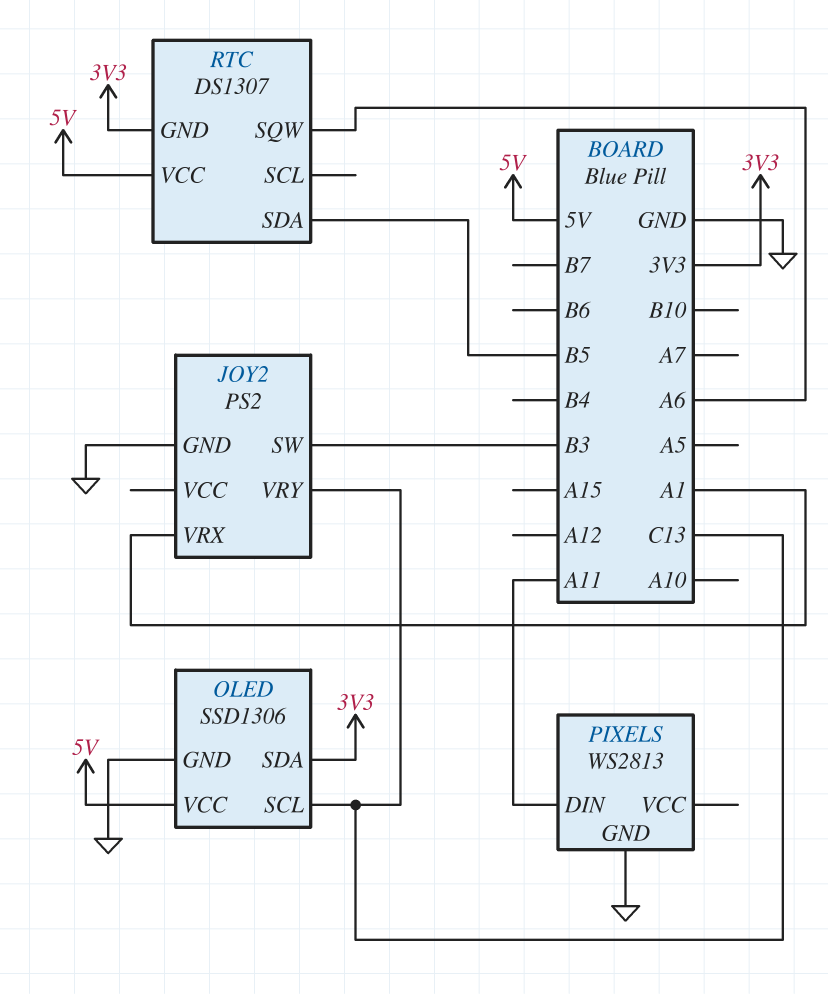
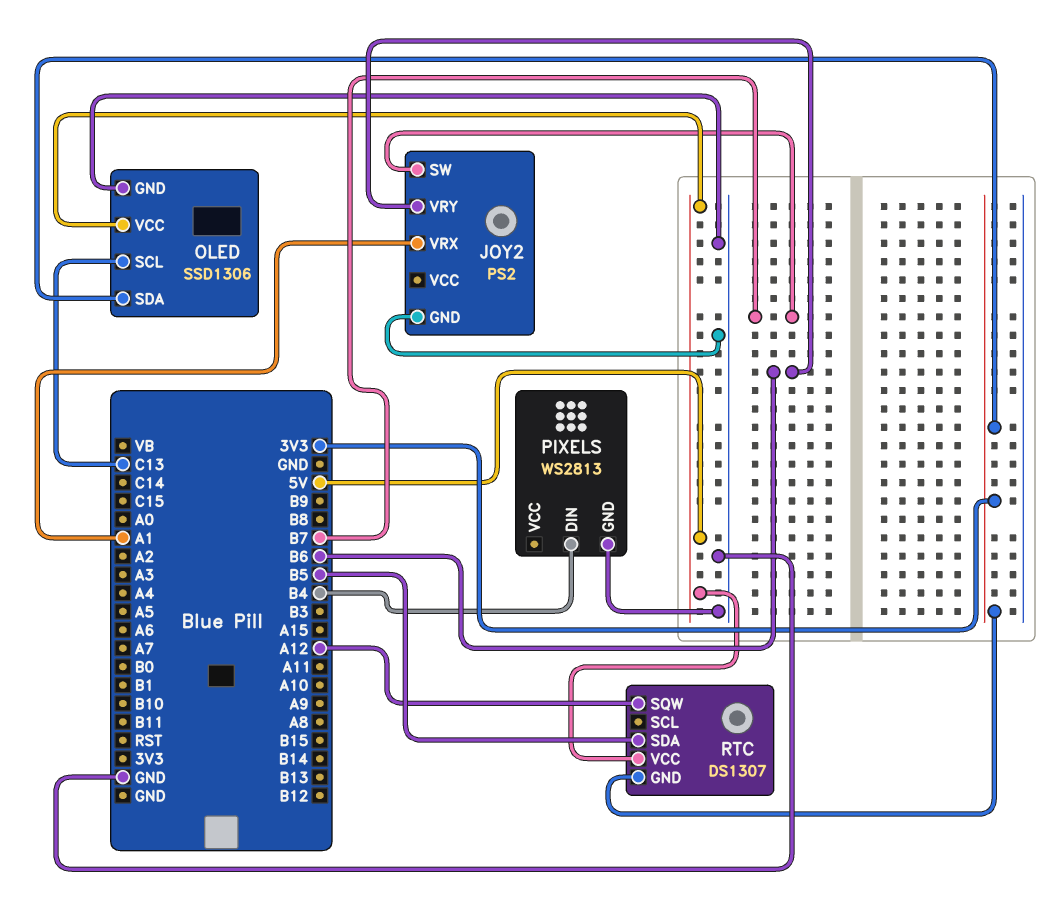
JOY2 pin SW: B3 -> B7
JOY2 pin VRY: C13 -> B6
PIXELS pin DIN: A11 -> B4
RTC pin SQW: A6 -> A12

